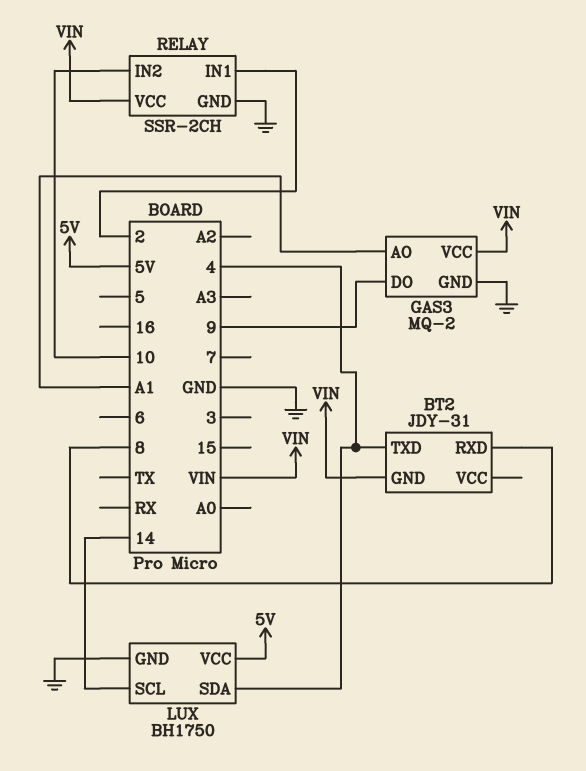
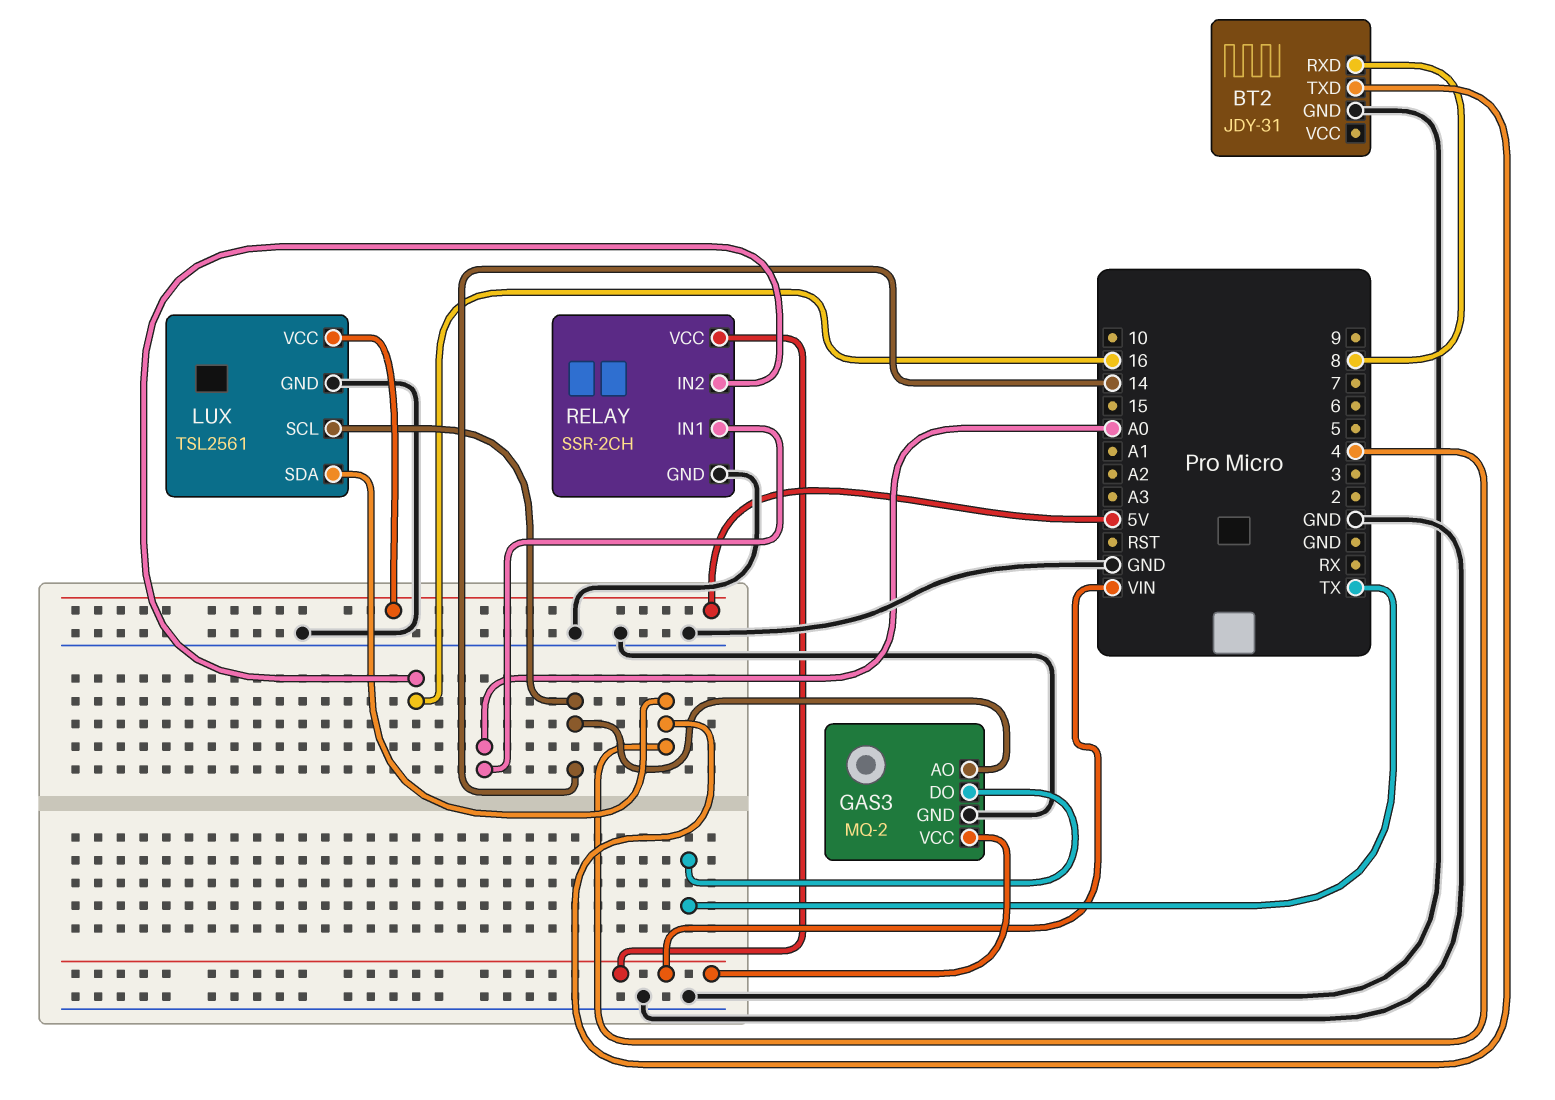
BT2 pin GND: VIN -> GND
GAS3 pin AO: A1 -> 14
GAS3 pin DO: 9 -> TX
LUX: BH1750 -> TSL2561
RELAY pin IN1: 2 -> A0
RELAY pin IN2: 10 -> 16

